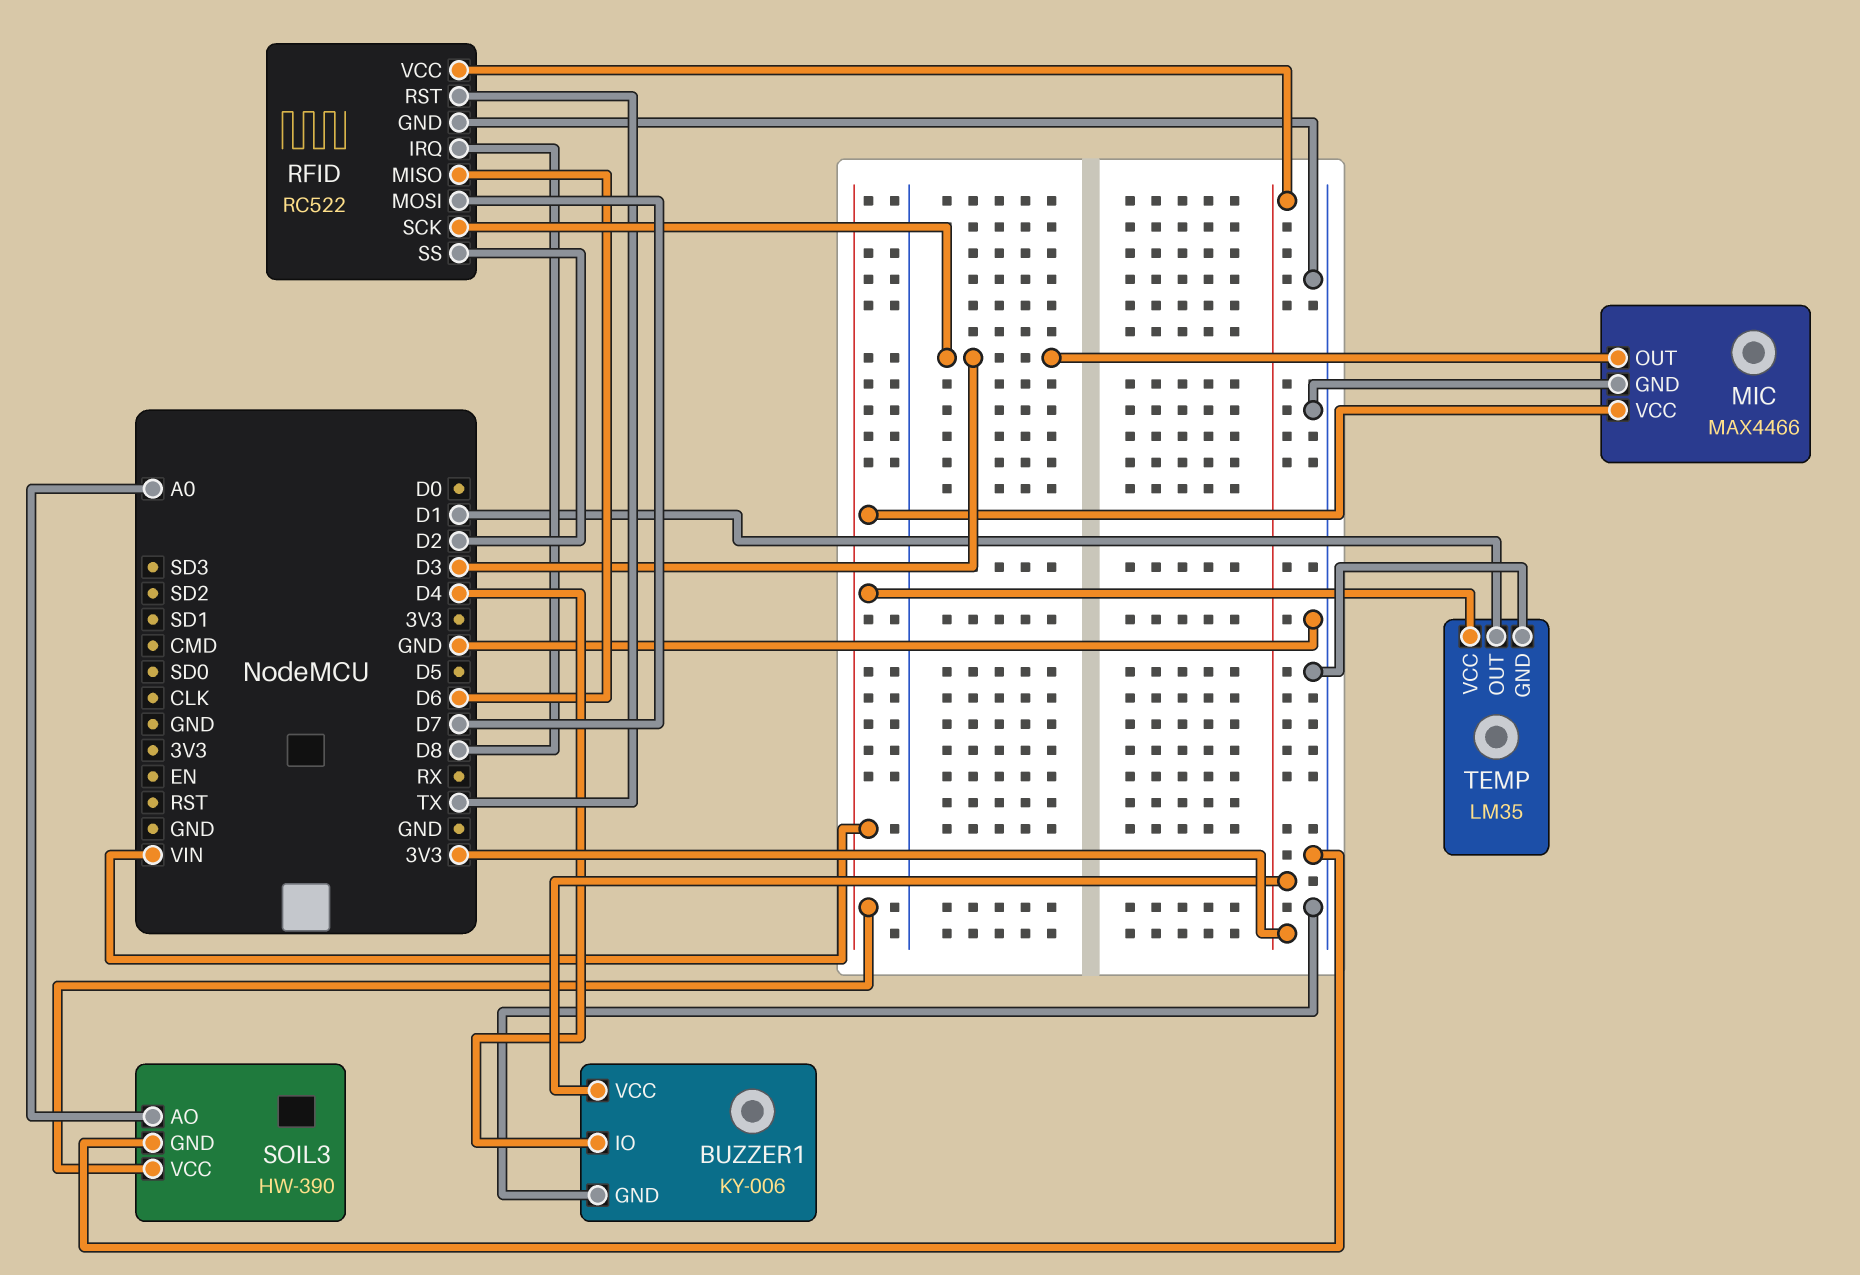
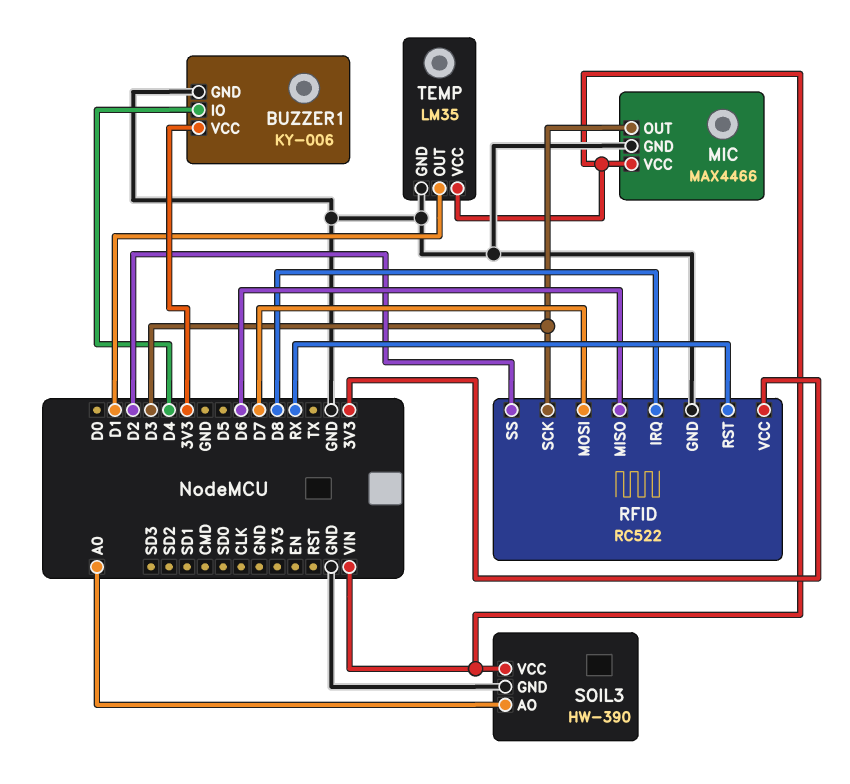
RFID pin RST: TX -> RX

